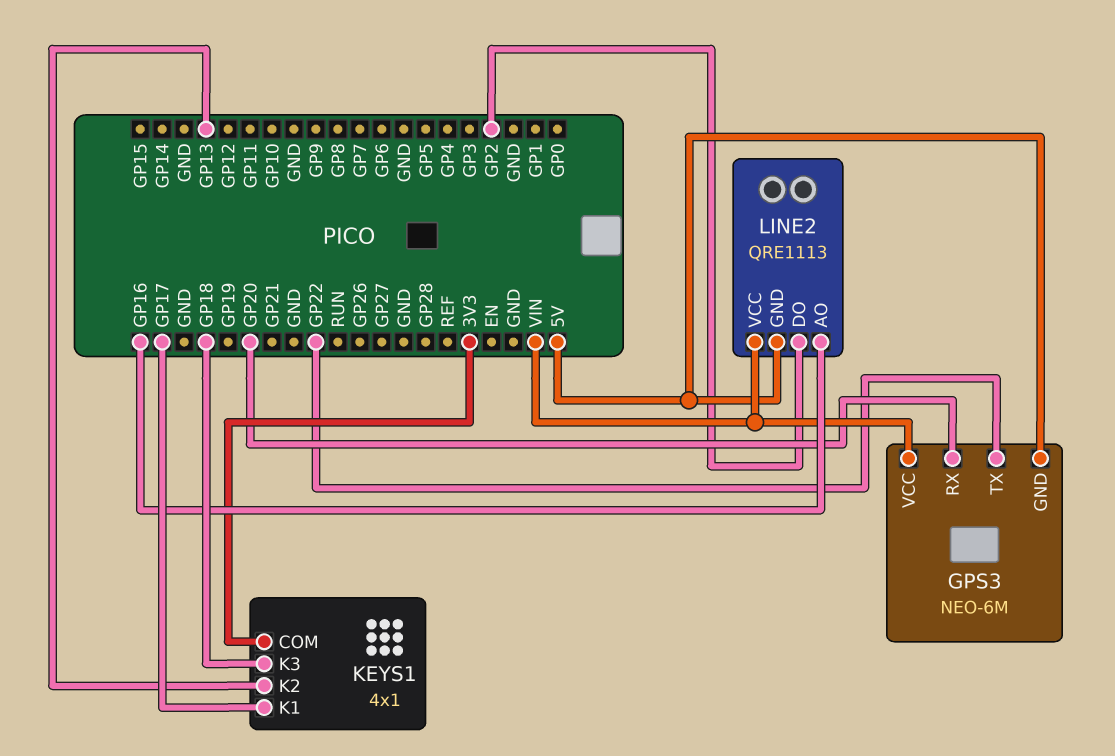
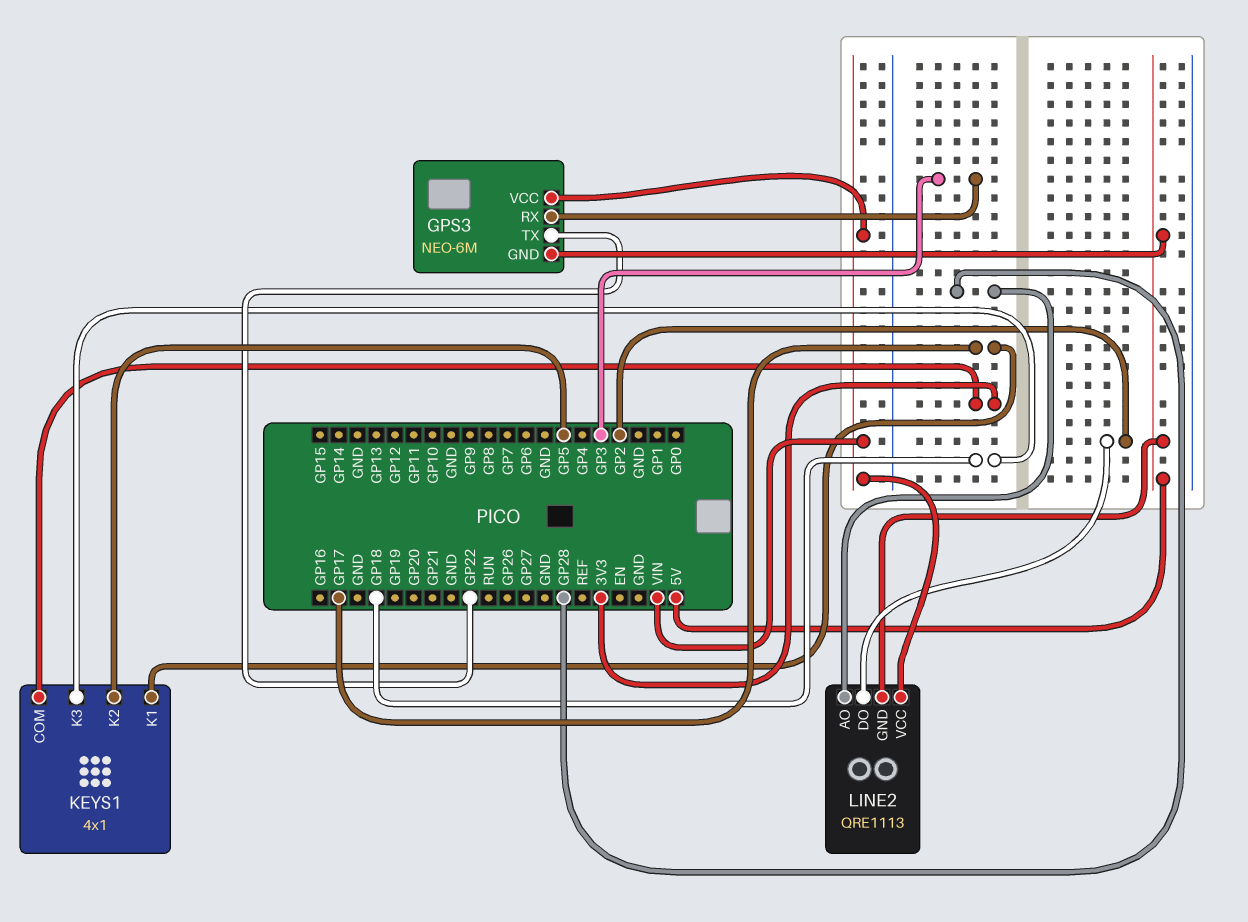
GPS3 pin RX: GP20 -> GP3
KEYS1 pin K2: GP13 -> GP5
LINE2 pin AO: GP16 -> GP28

